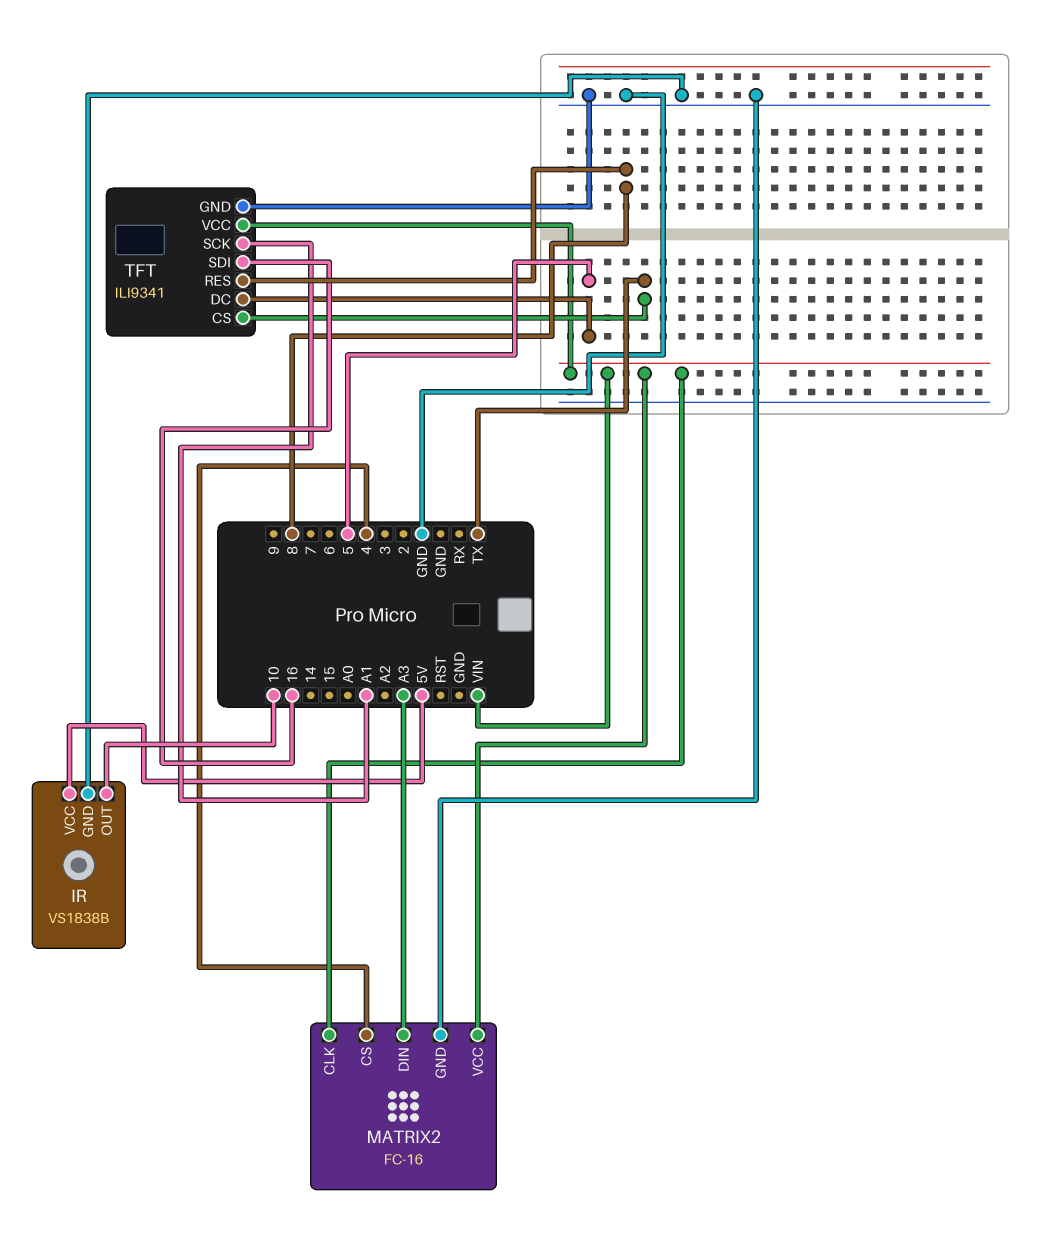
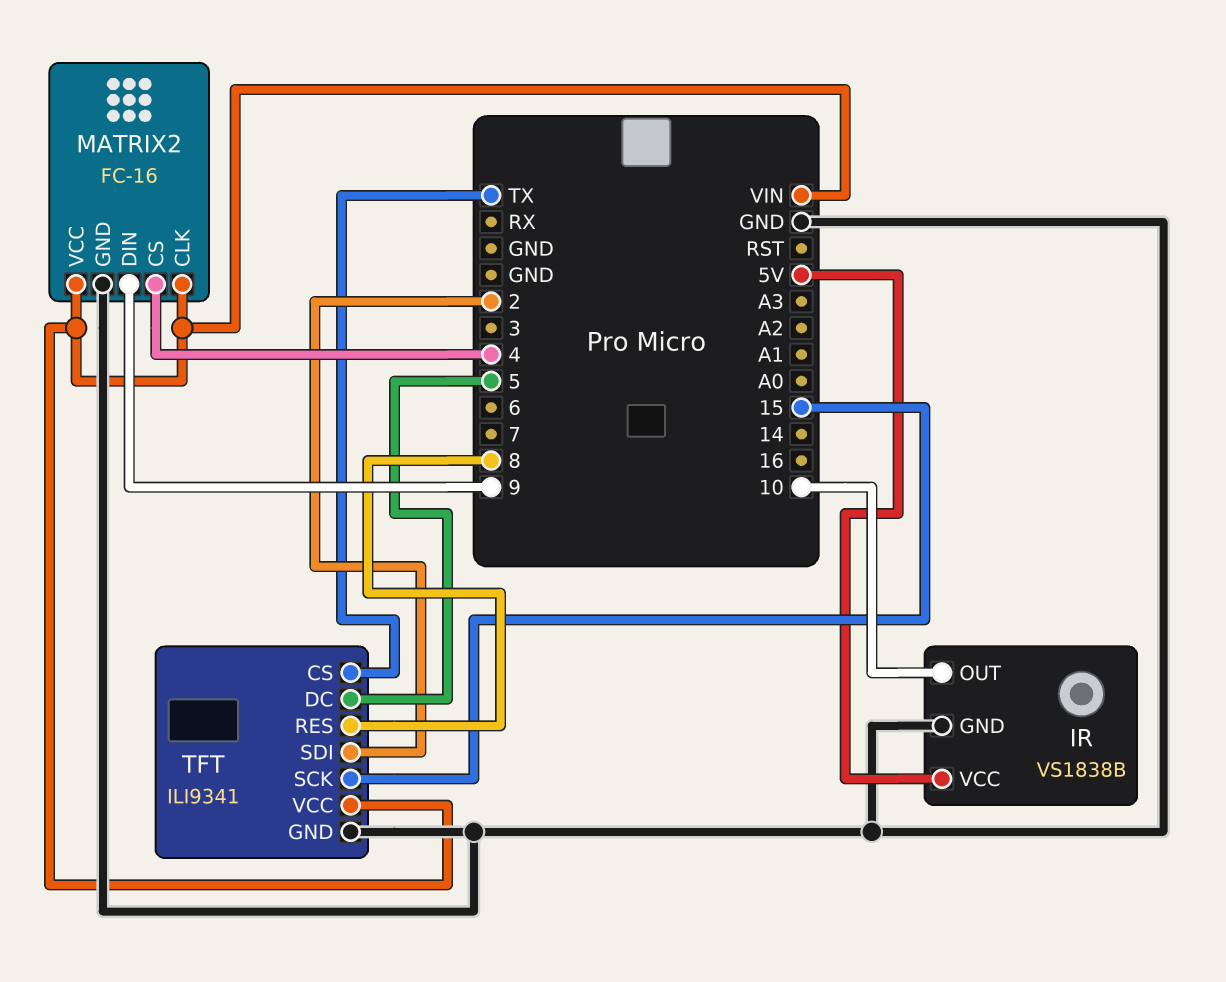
MATRIX2 pin DIN: A3 -> 9
TFT pin SCK: A1 -> 15
TFT pin SDI: 16 -> 2

